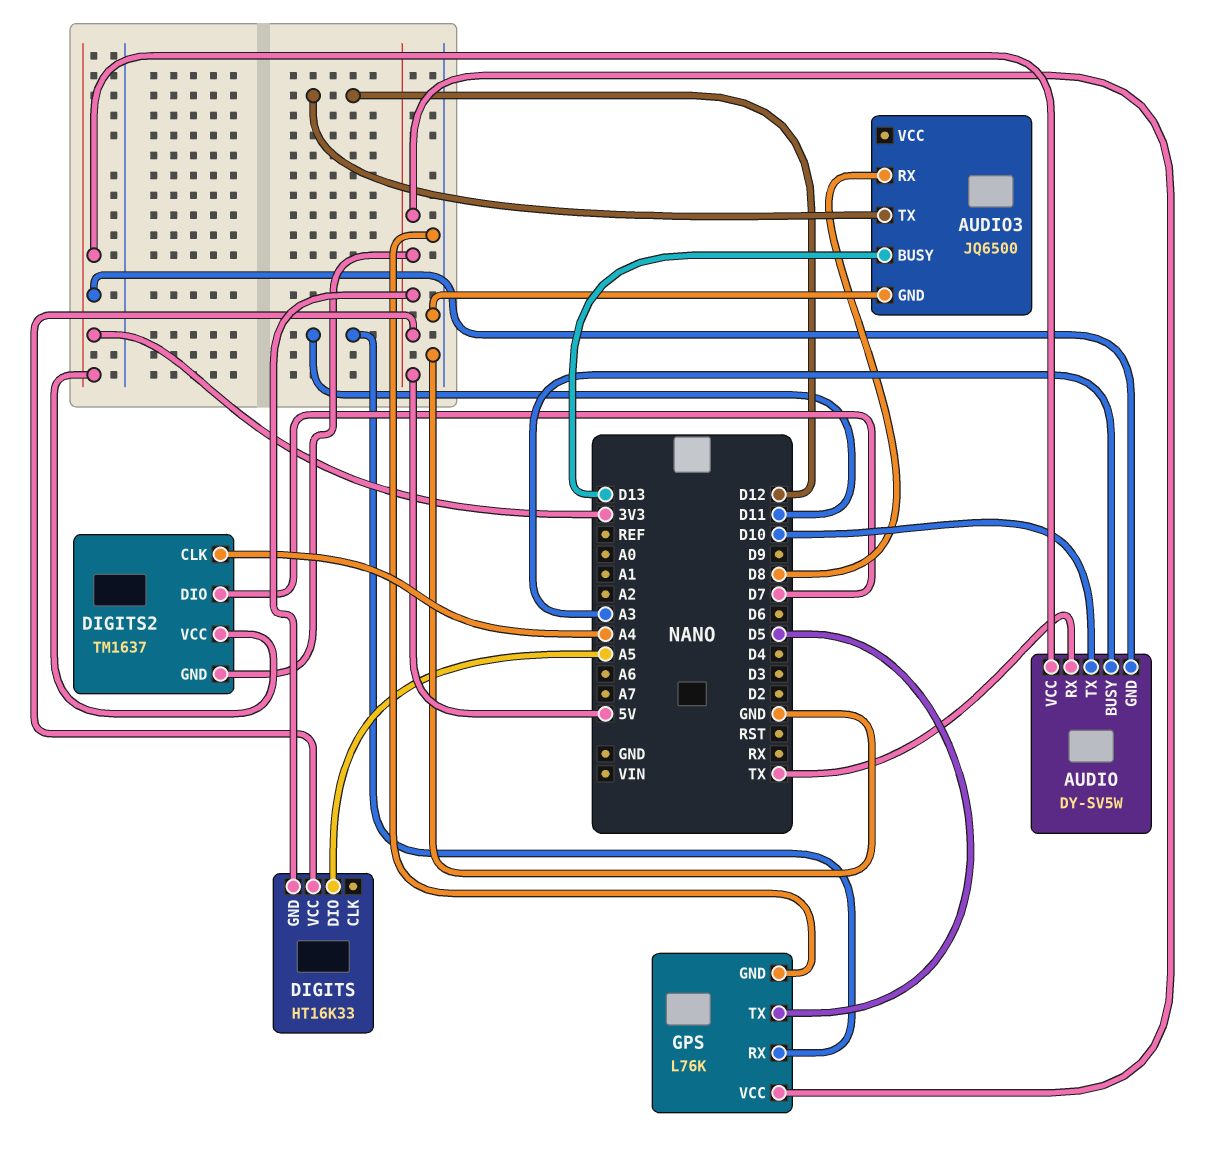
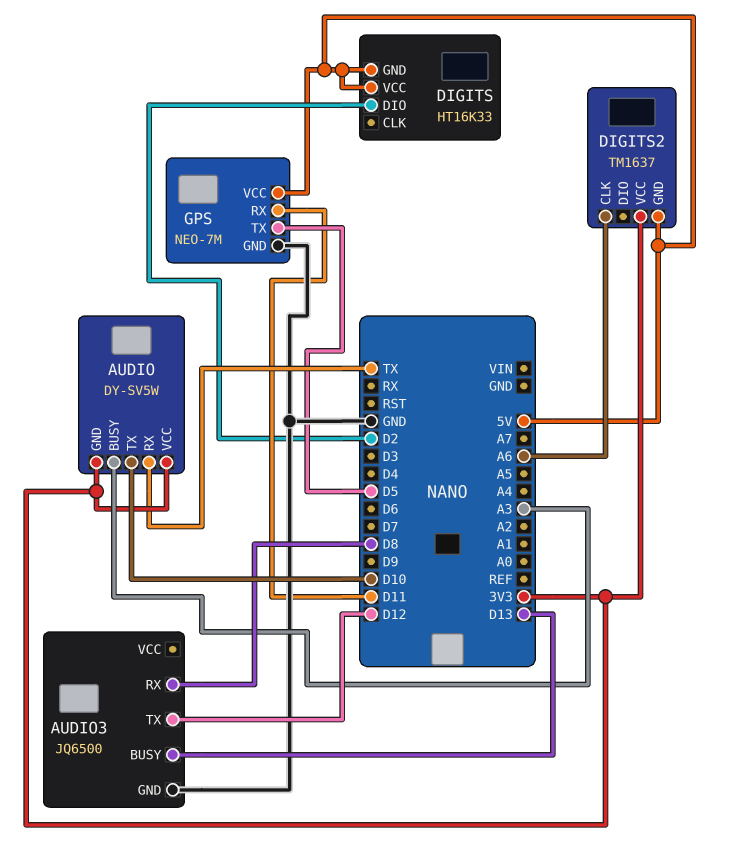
DIGITS pin DIO: A5 -> D2
DIGITS2 pin CLK: A4 -> A6
DIGITS2 pin DIO: D7 -> none
GPS: L76K -> NEO-7M

